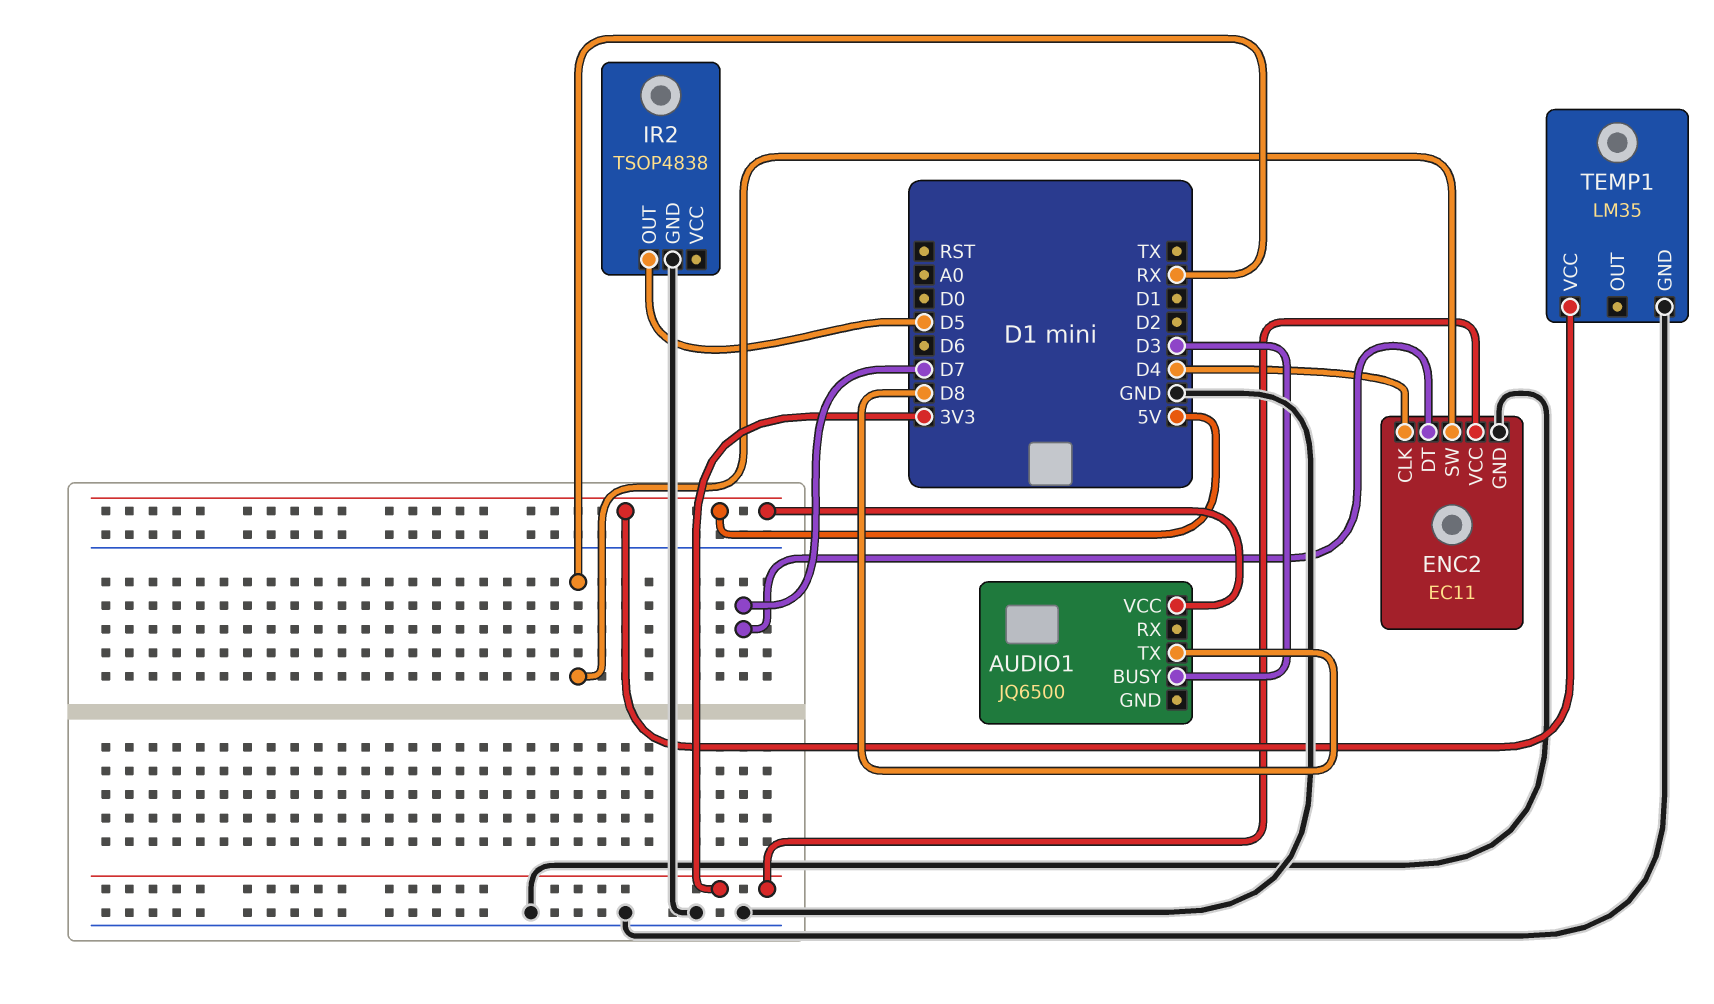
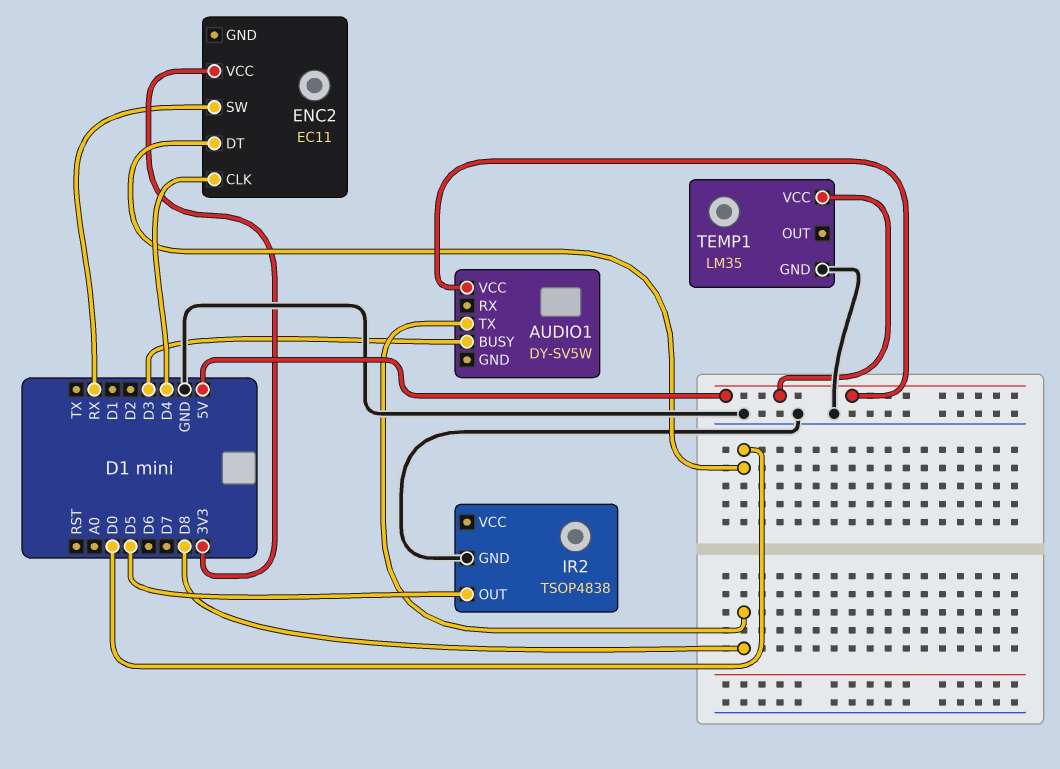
AUDIO1: JQ6500 -> DY-SV5W
ENC2 pin DT: D7 -> D0
ENC2 pin GND: GND -> none

